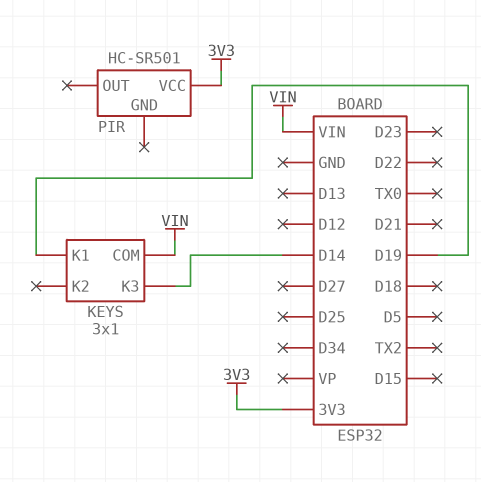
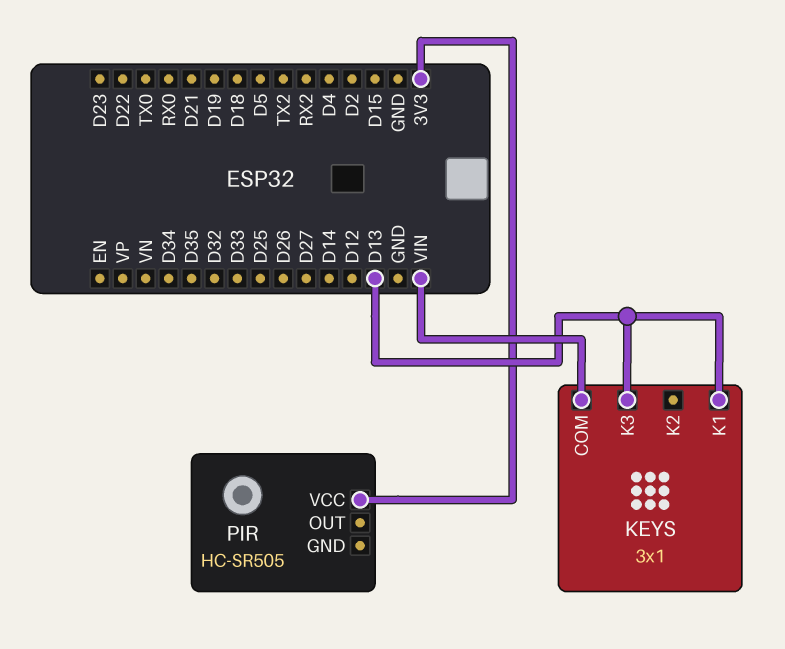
KEYS pin K1: D19 -> D13
KEYS pin K3: D14 -> D13
PIR: HC-SR501 -> HC-SR505

